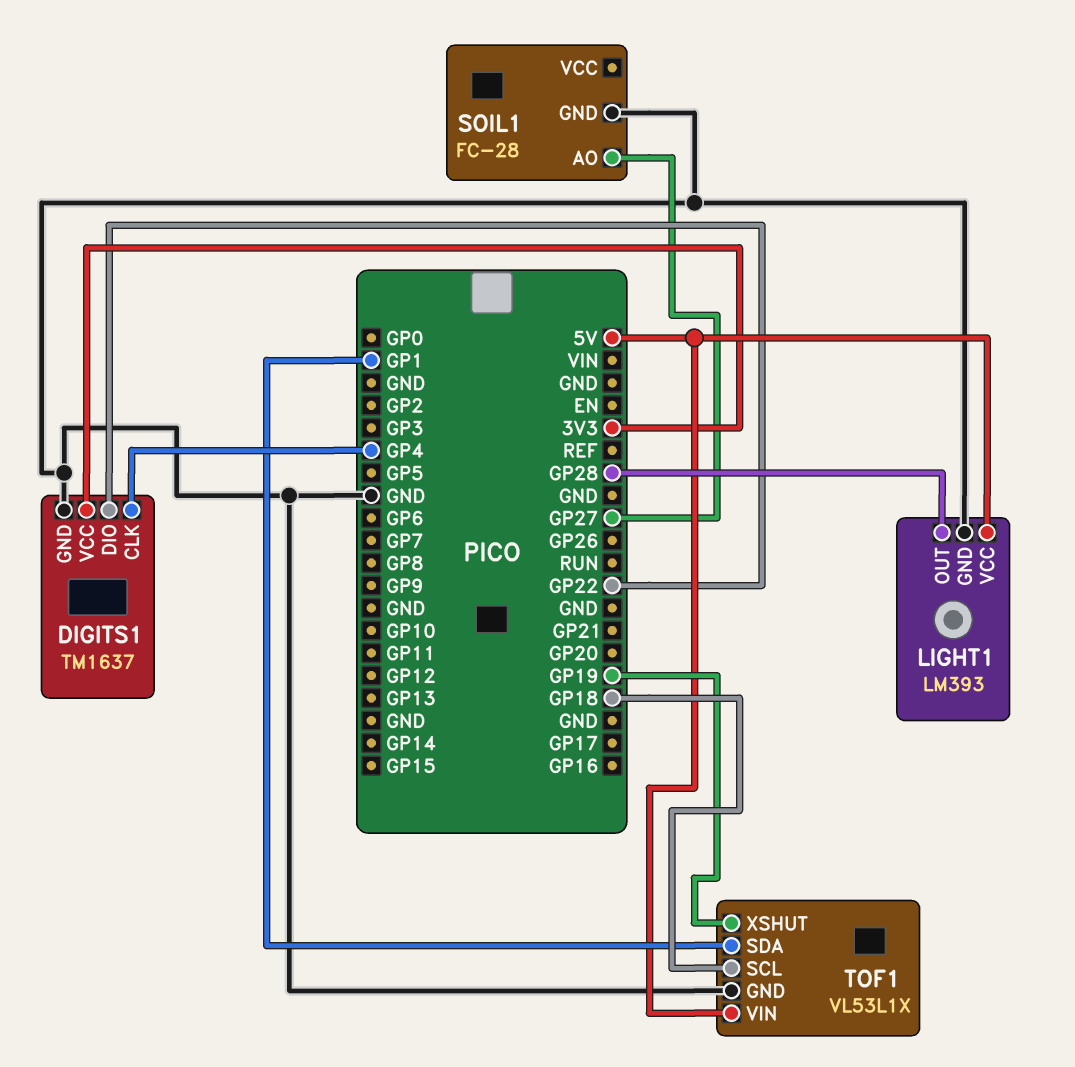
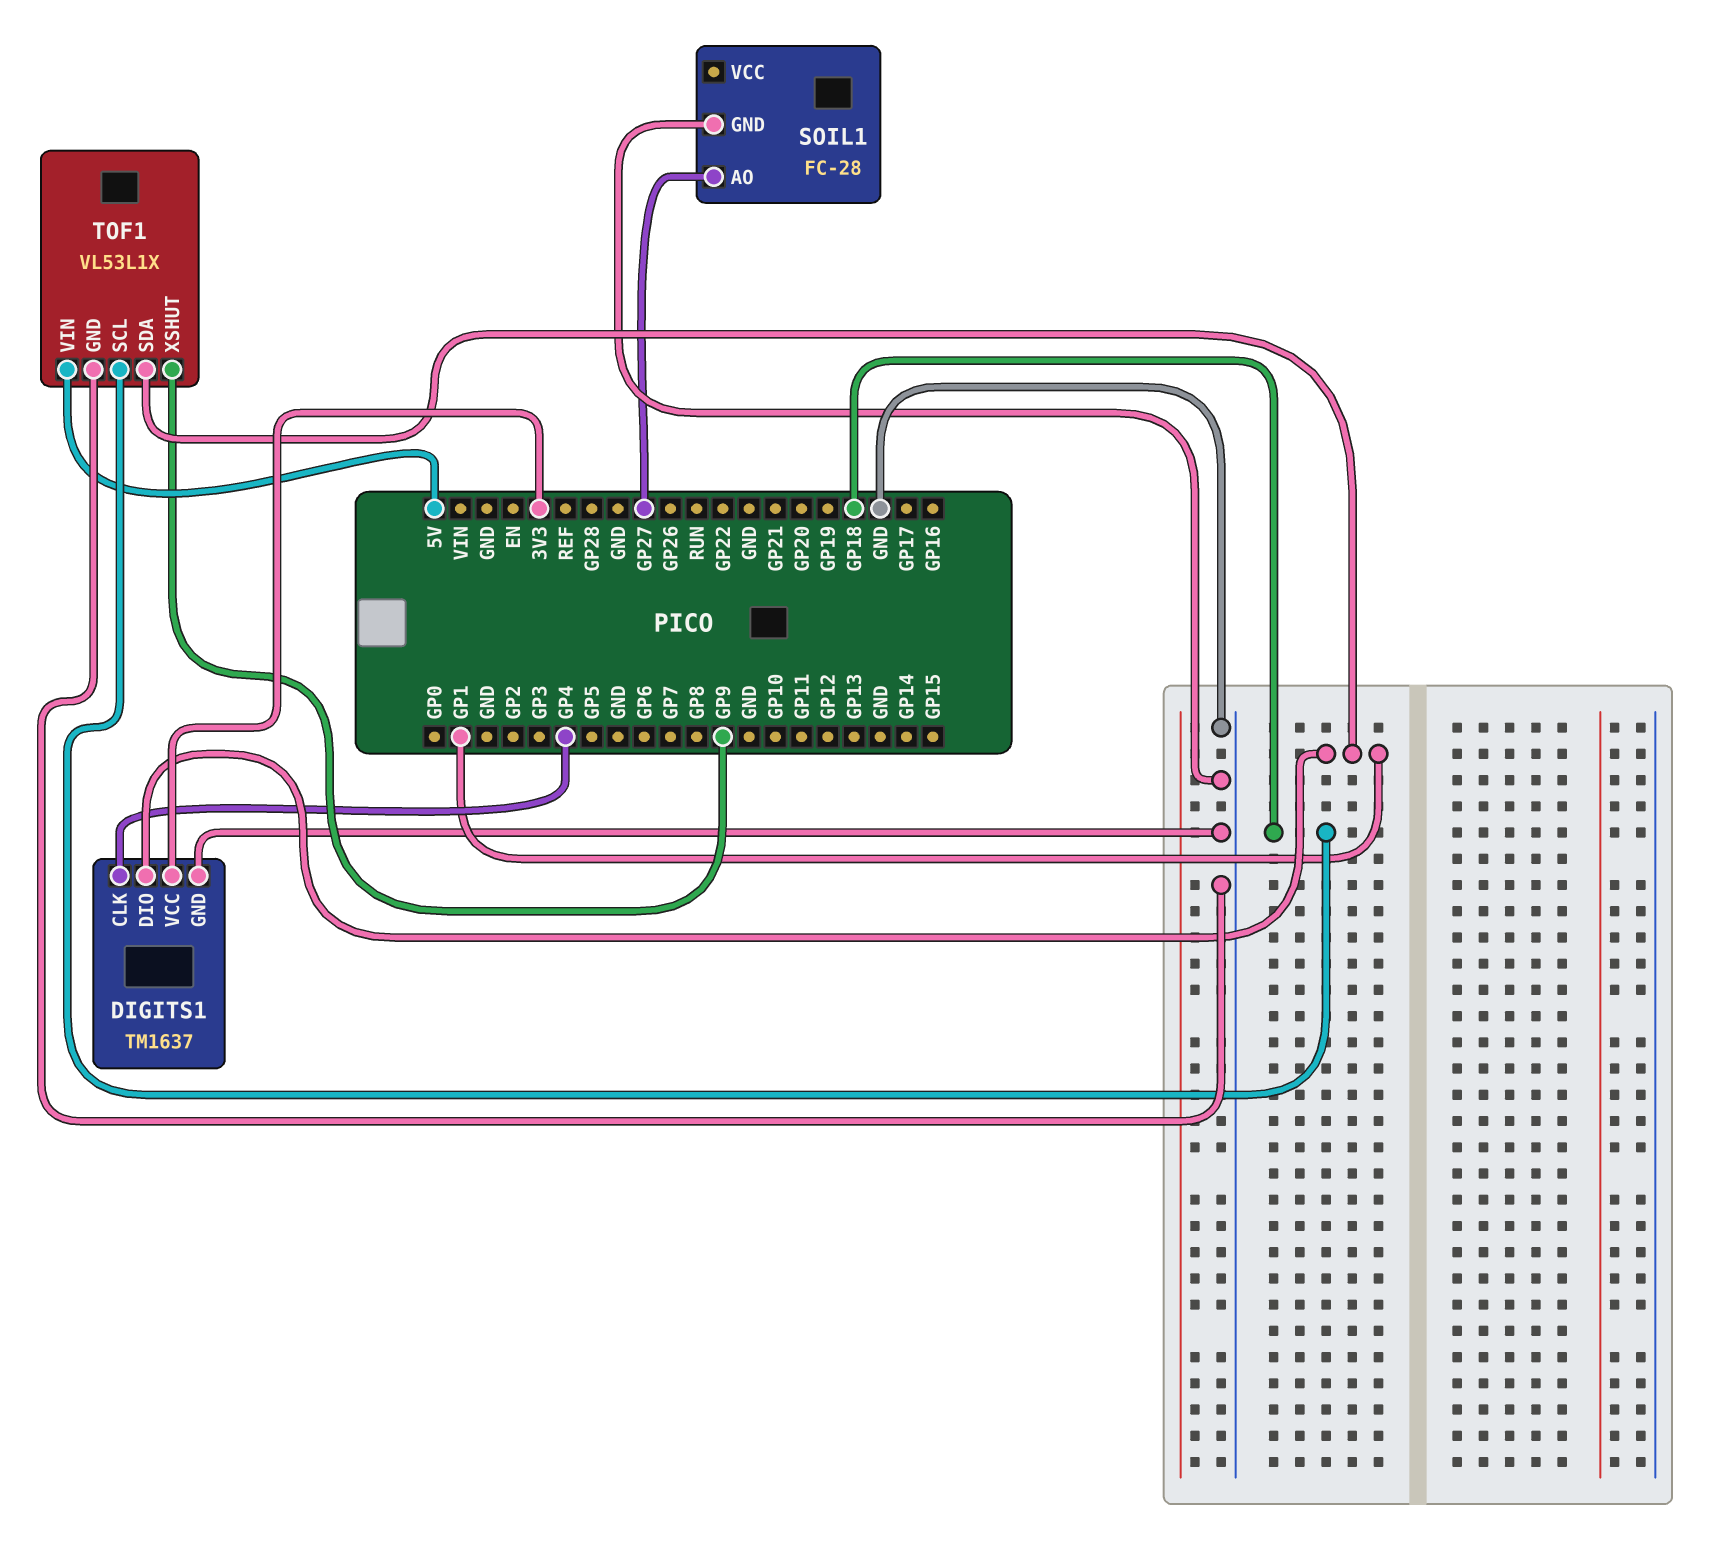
DIGITS1 pin DIO: GP22 -> GP1
LIGHT1: LM393 -> none
LIGHT1 pin GND: GND -> none
LIGHT1 pin OUT: GP28 -> none
LIGHT1 pin VCC: 5V -> none
TOF1 pin XSHUT: GP19 -> GP9

